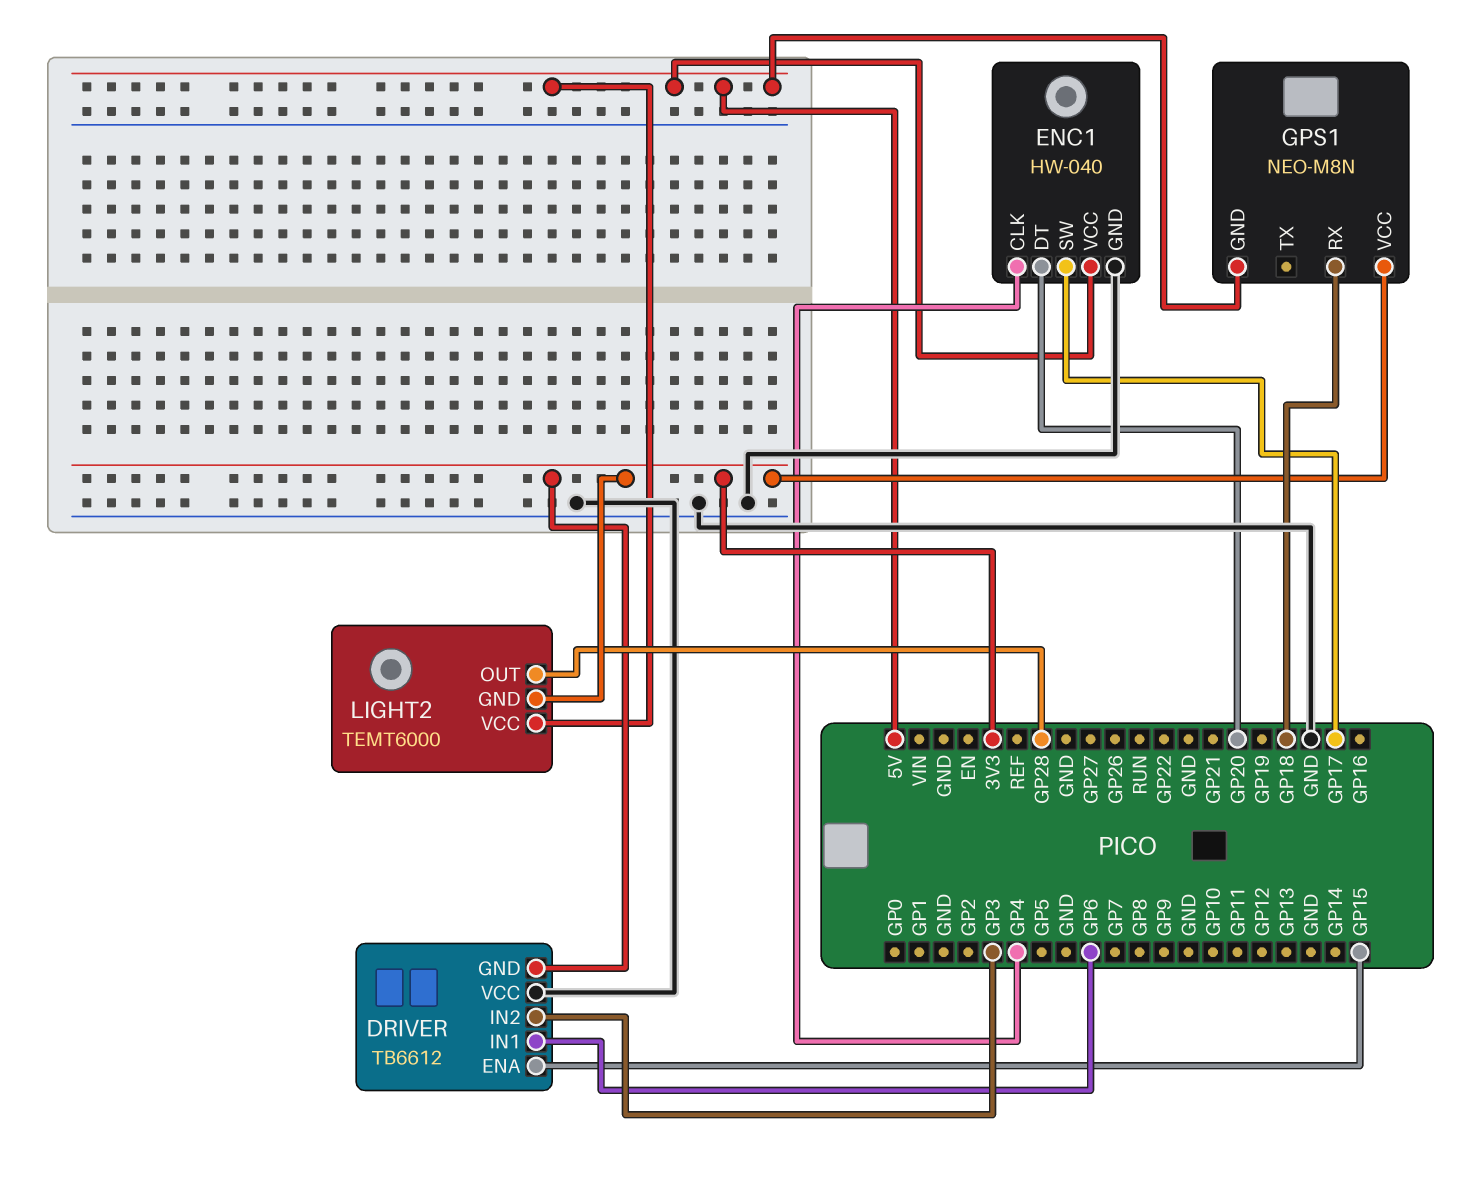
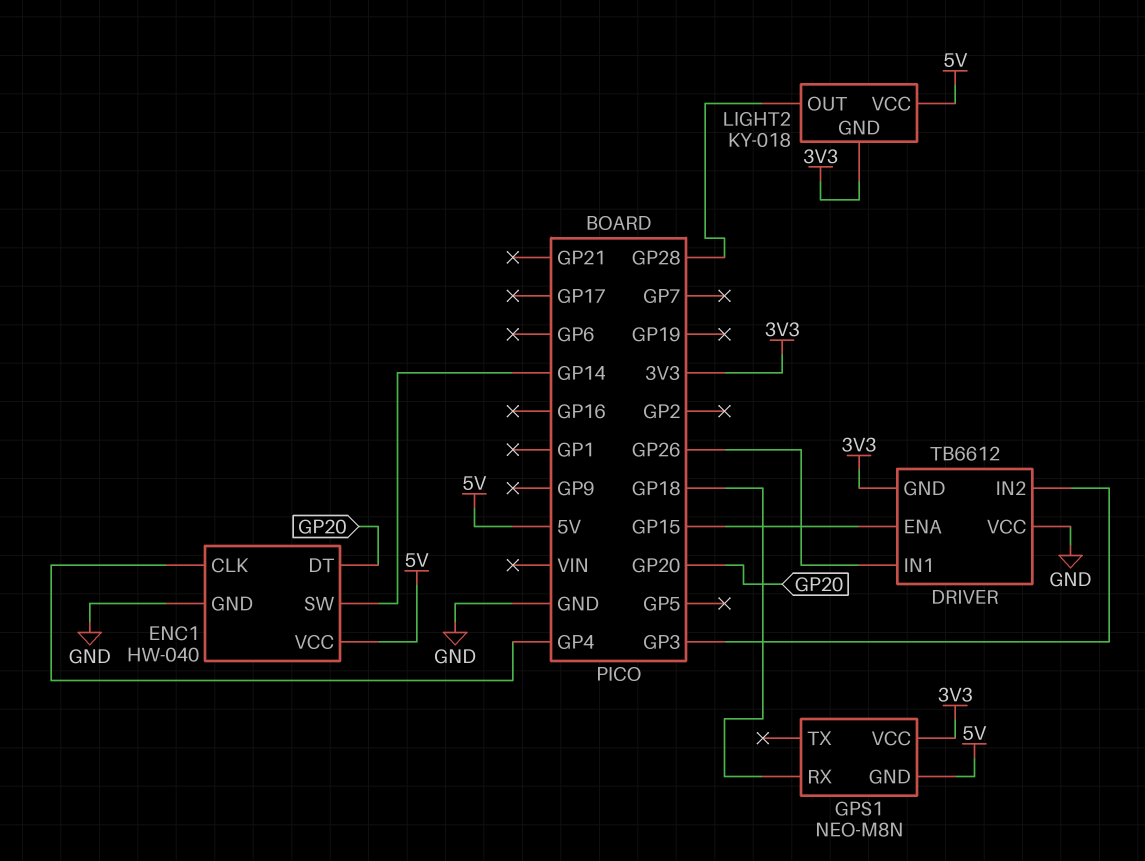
DRIVER pin IN1: GP6 -> GP26
ENC1 pin SW: GP17 -> GP14
LIGHT2: TEMT6000 -> KY-018

